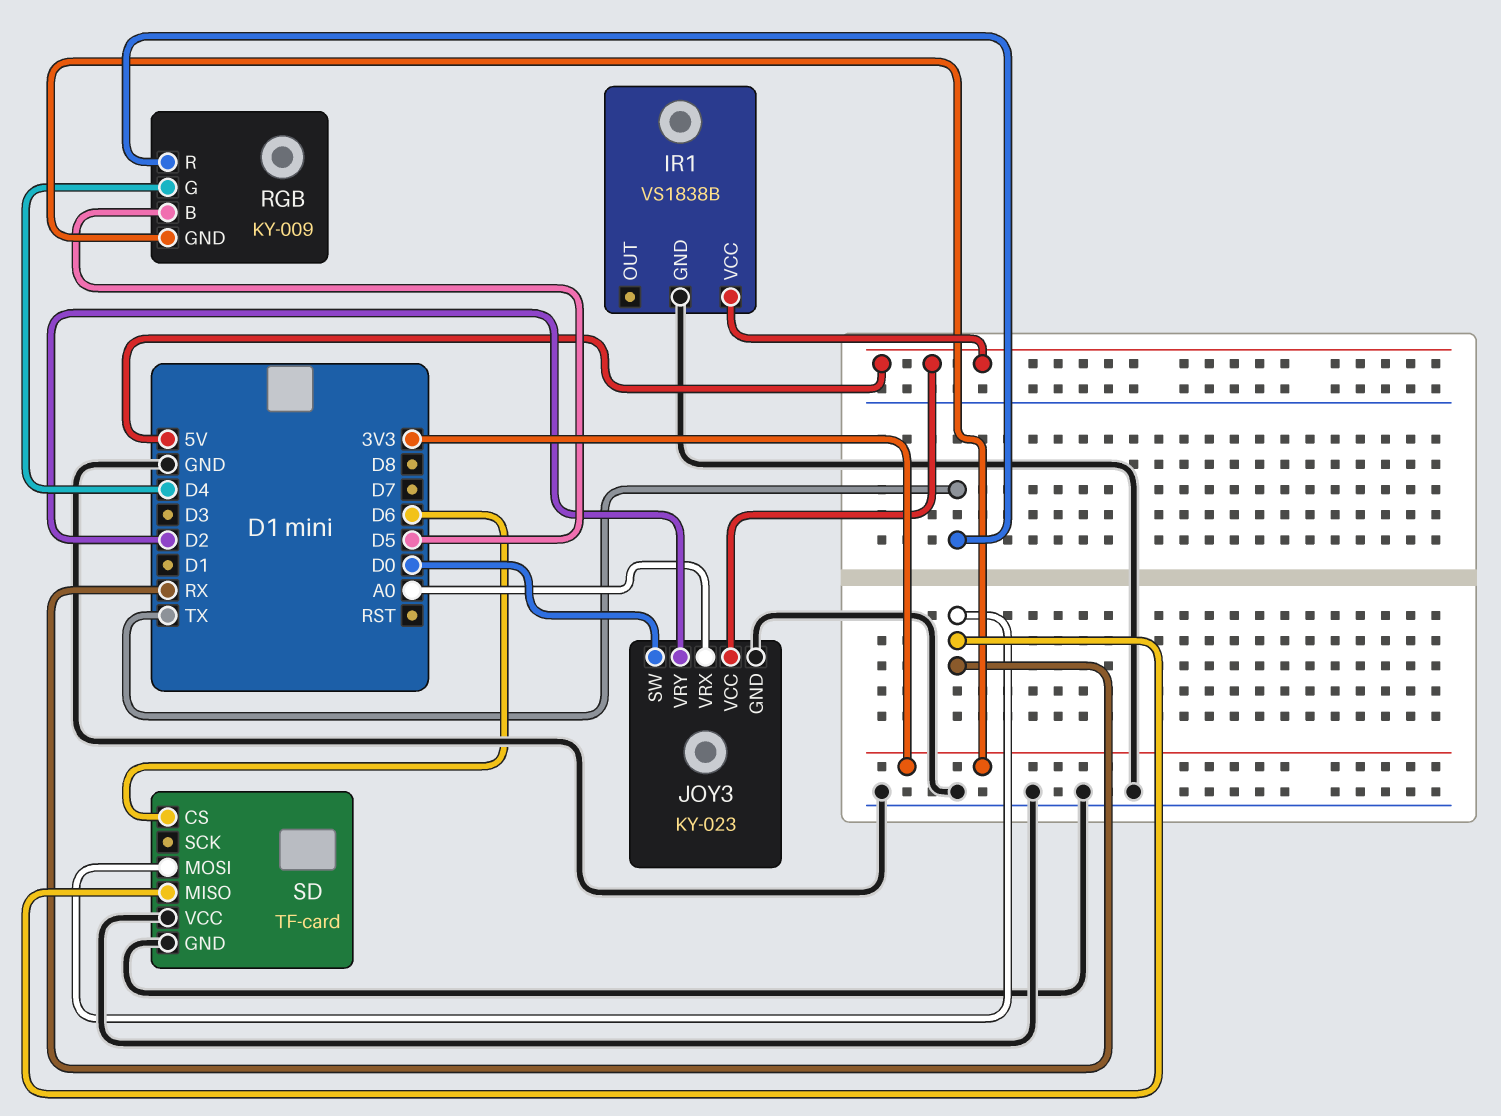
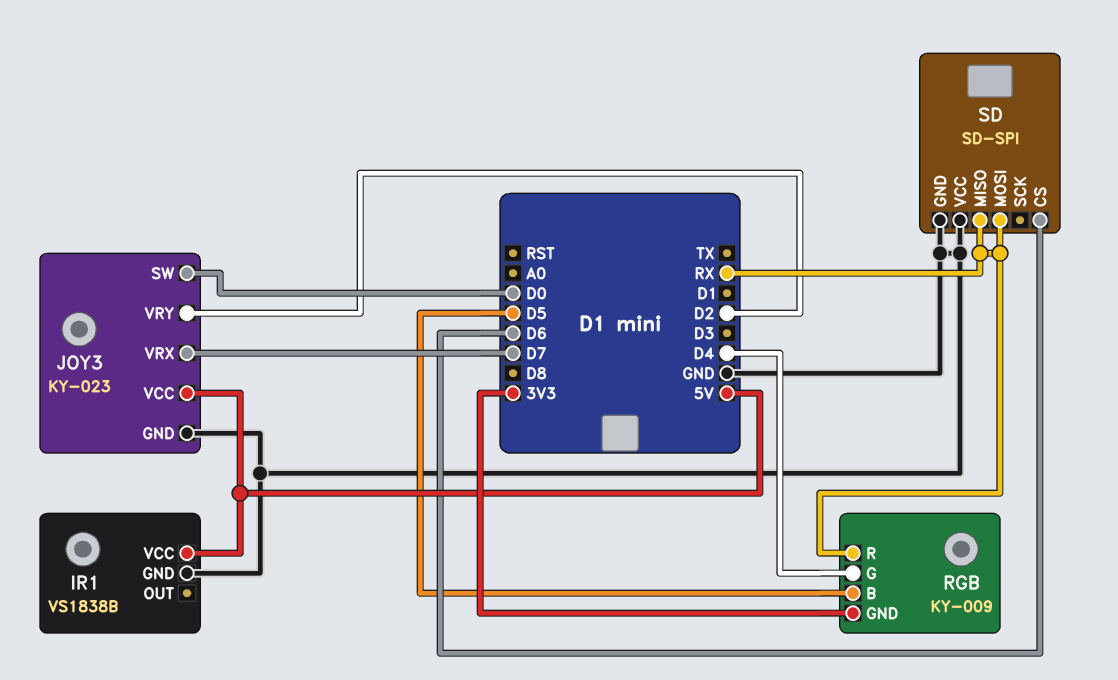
JOY3 pin VRX: A0 -> D7
RGB pin R: TX -> RX
SD: TF-card -> SD-SPI

